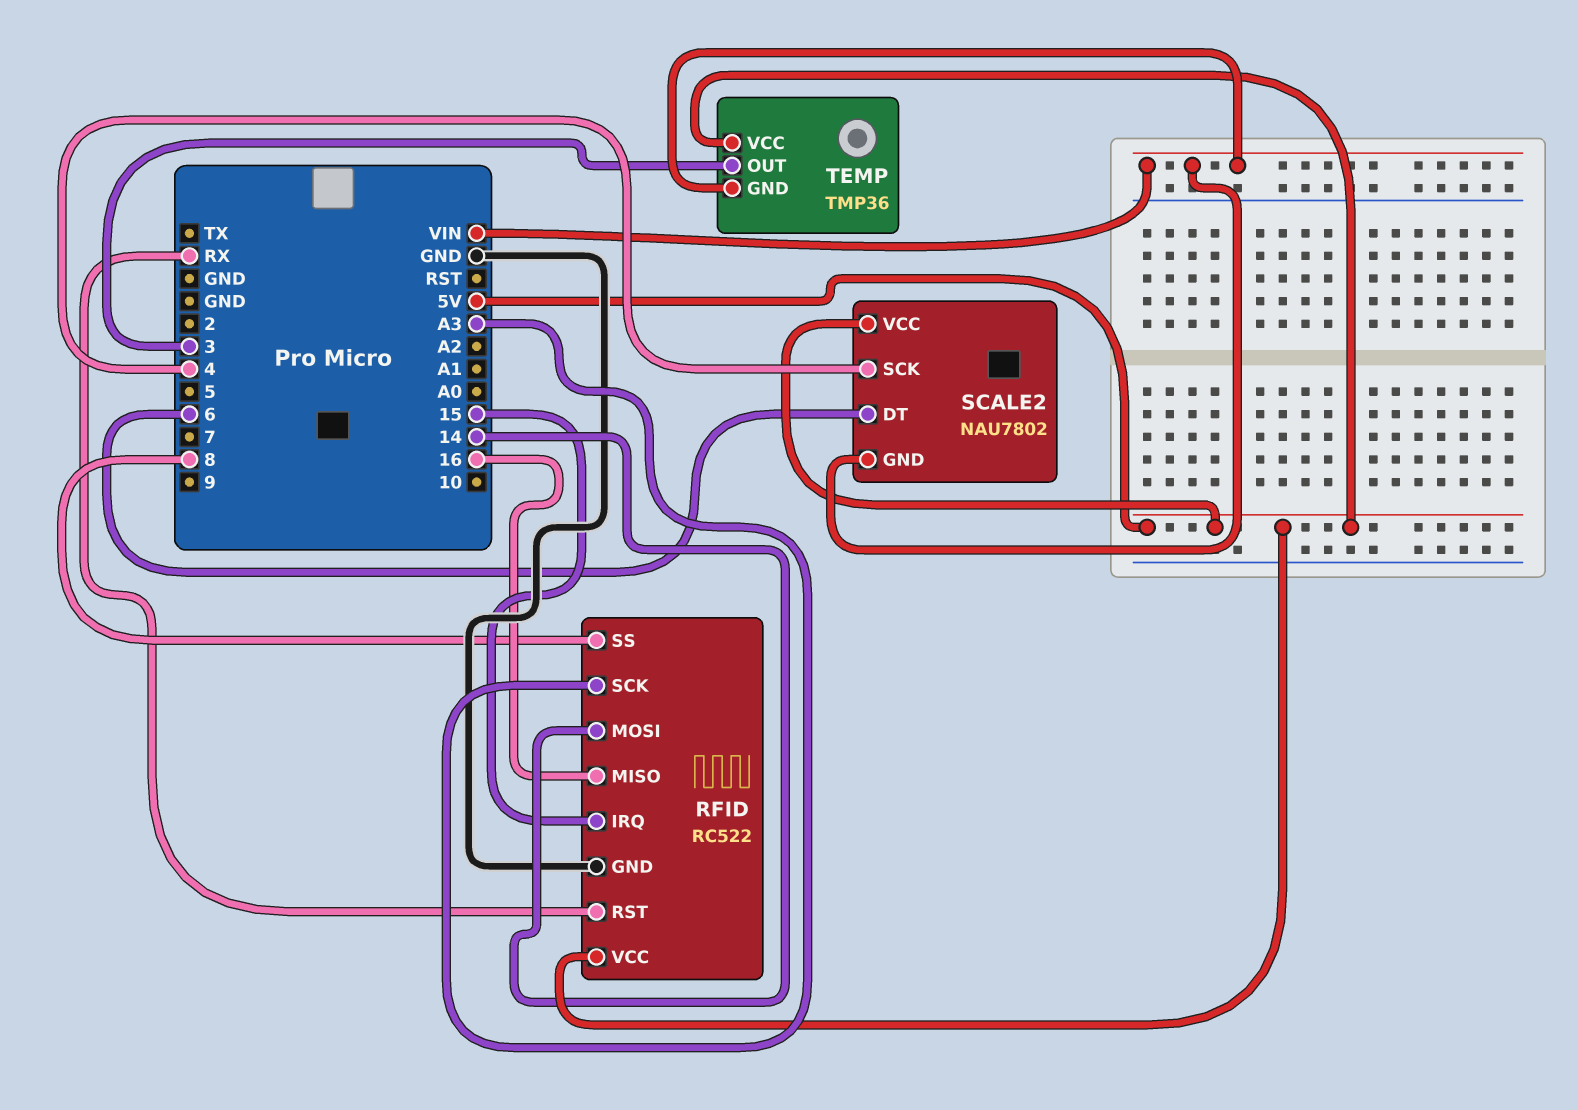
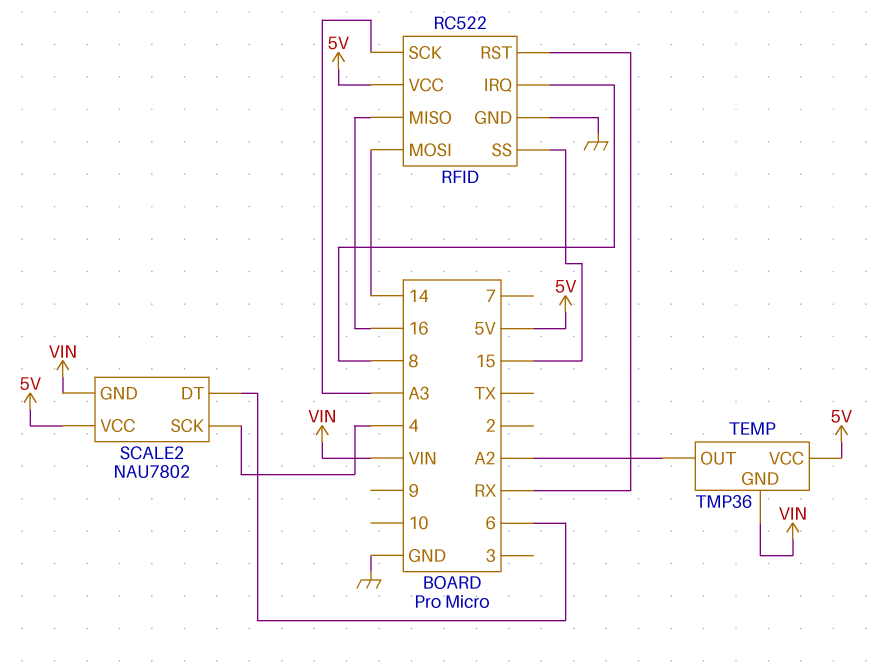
RFID pin IRQ: 15 -> 8
RFID pin SS: 8 -> 15
TEMP pin OUT: 3 -> A2

